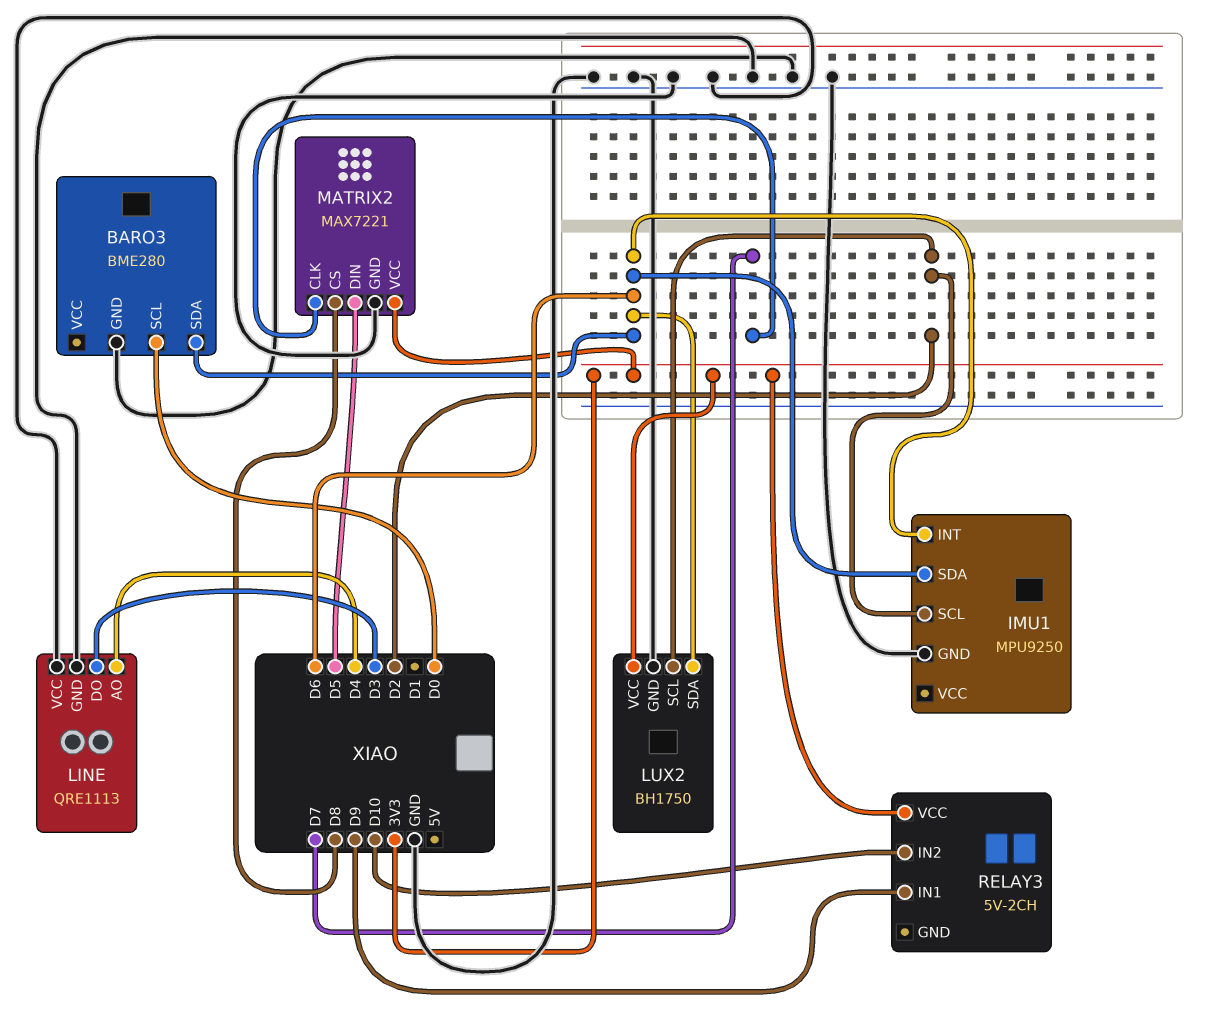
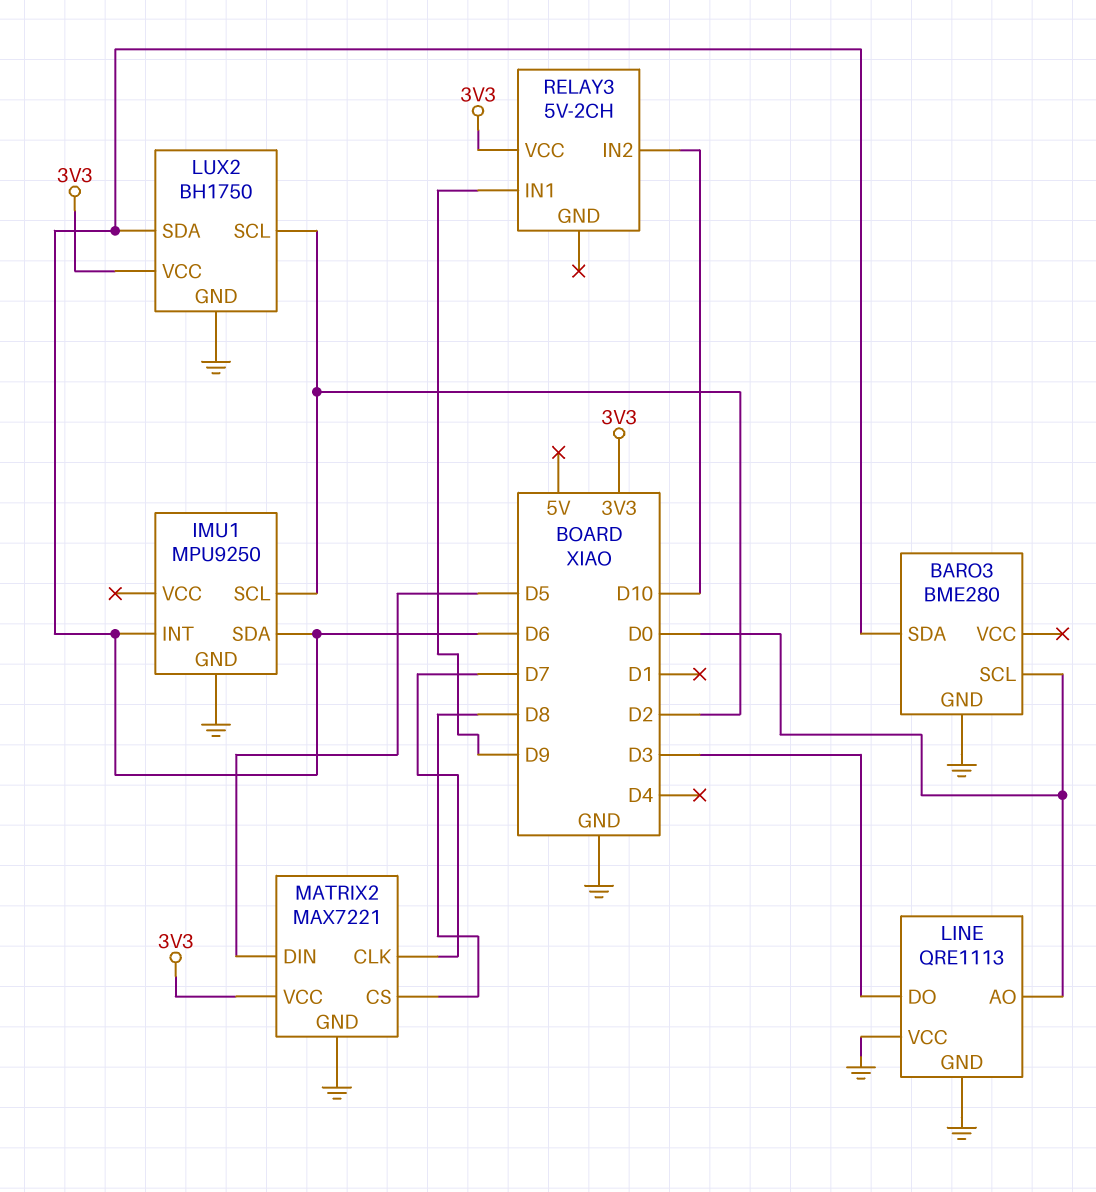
LINE pin AO: D4 -> D0

